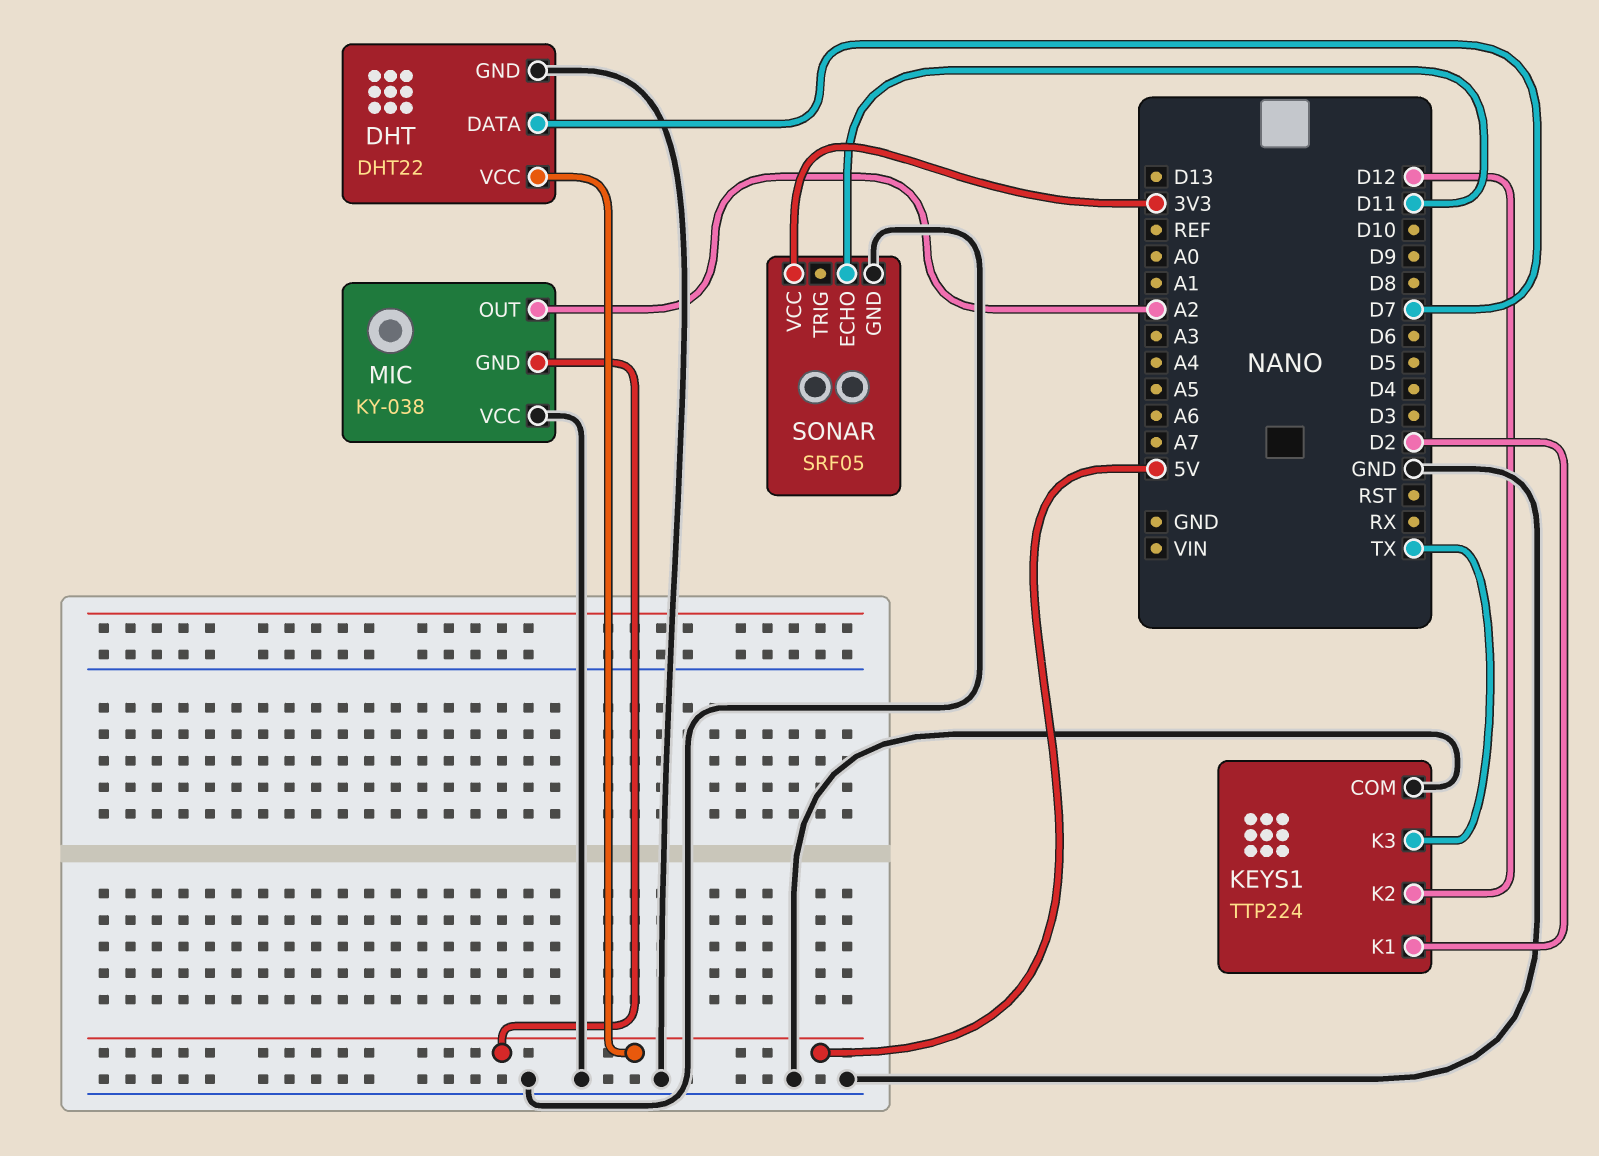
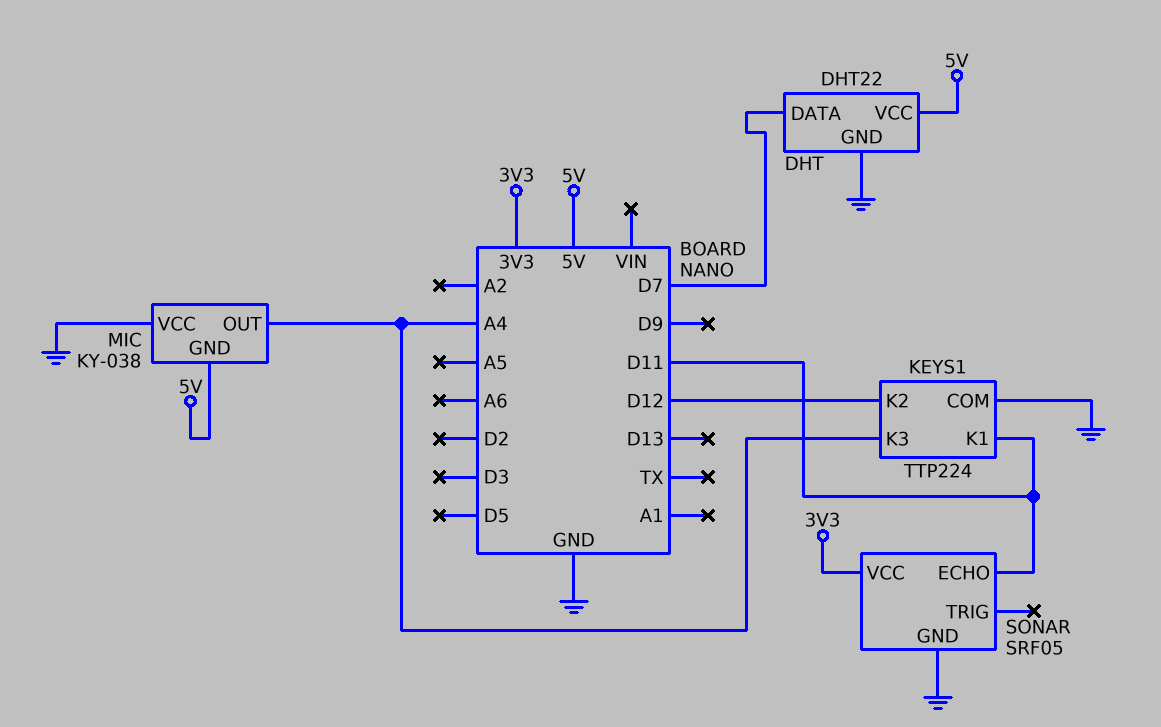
KEYS1 pin K1: D2 -> D11
KEYS1 pin K3: TX -> A4
MIC pin OUT: A2 -> A4

